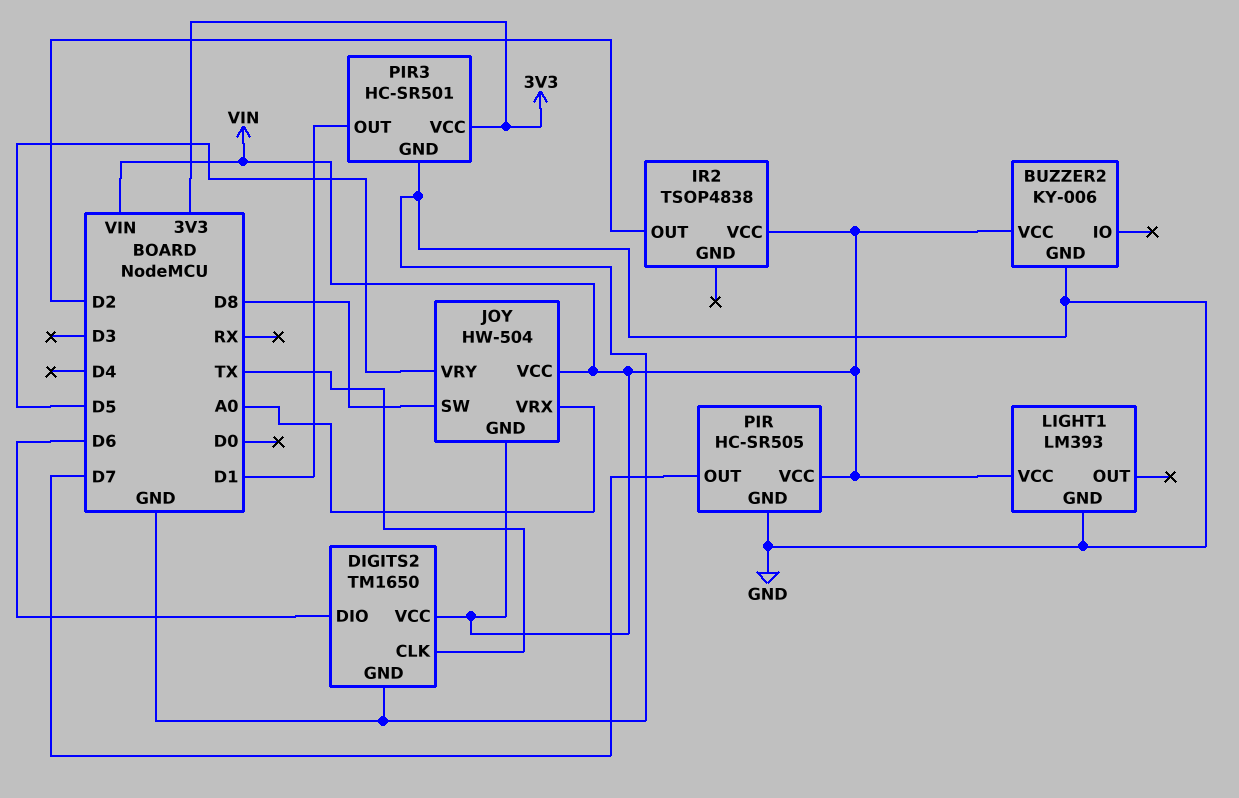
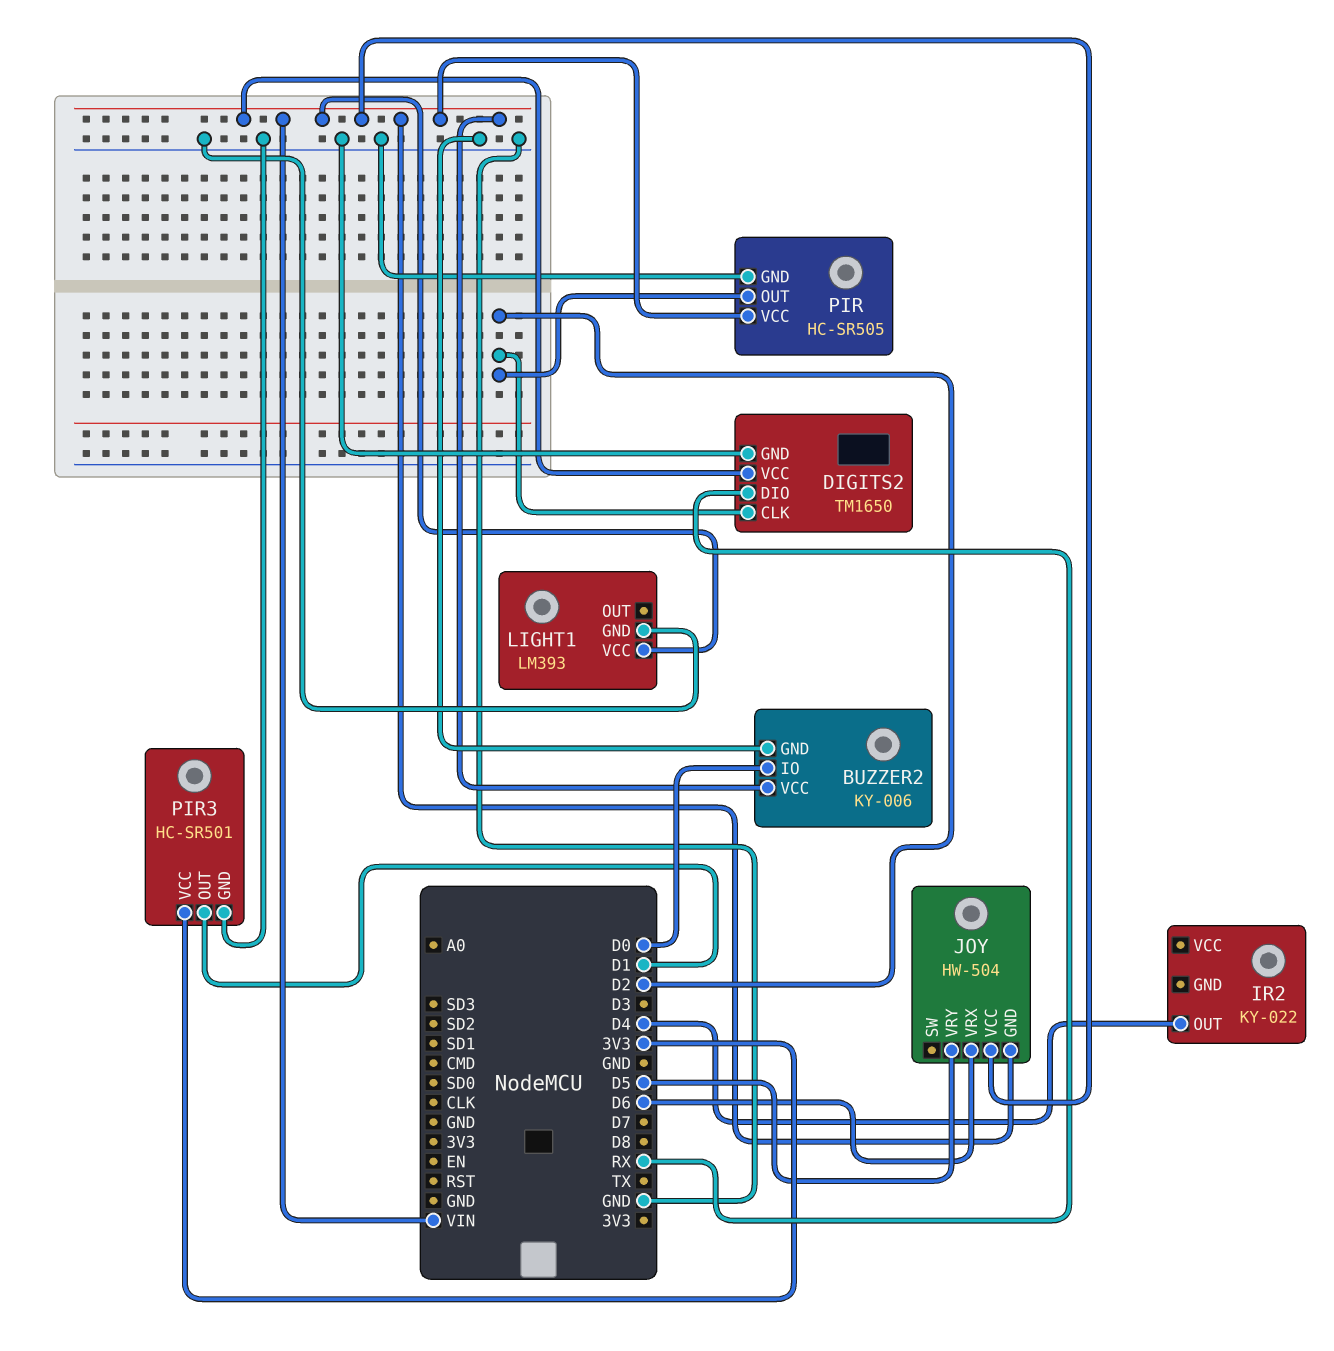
BUZZER2 pin IO: none -> D0
DIGITS2 pin CLK: TX -> D2
DIGITS2 pin DIO: D6 -> RX
IR2: TSOP4838 -> KY-022
IR2 pin OUT: D2 -> D4
IR2 pin VCC: VIN -> none
JOY pin SW: D8 -> none
JOY pin VRX: A0 -> D6
PIR pin OUT: D7 -> D2

